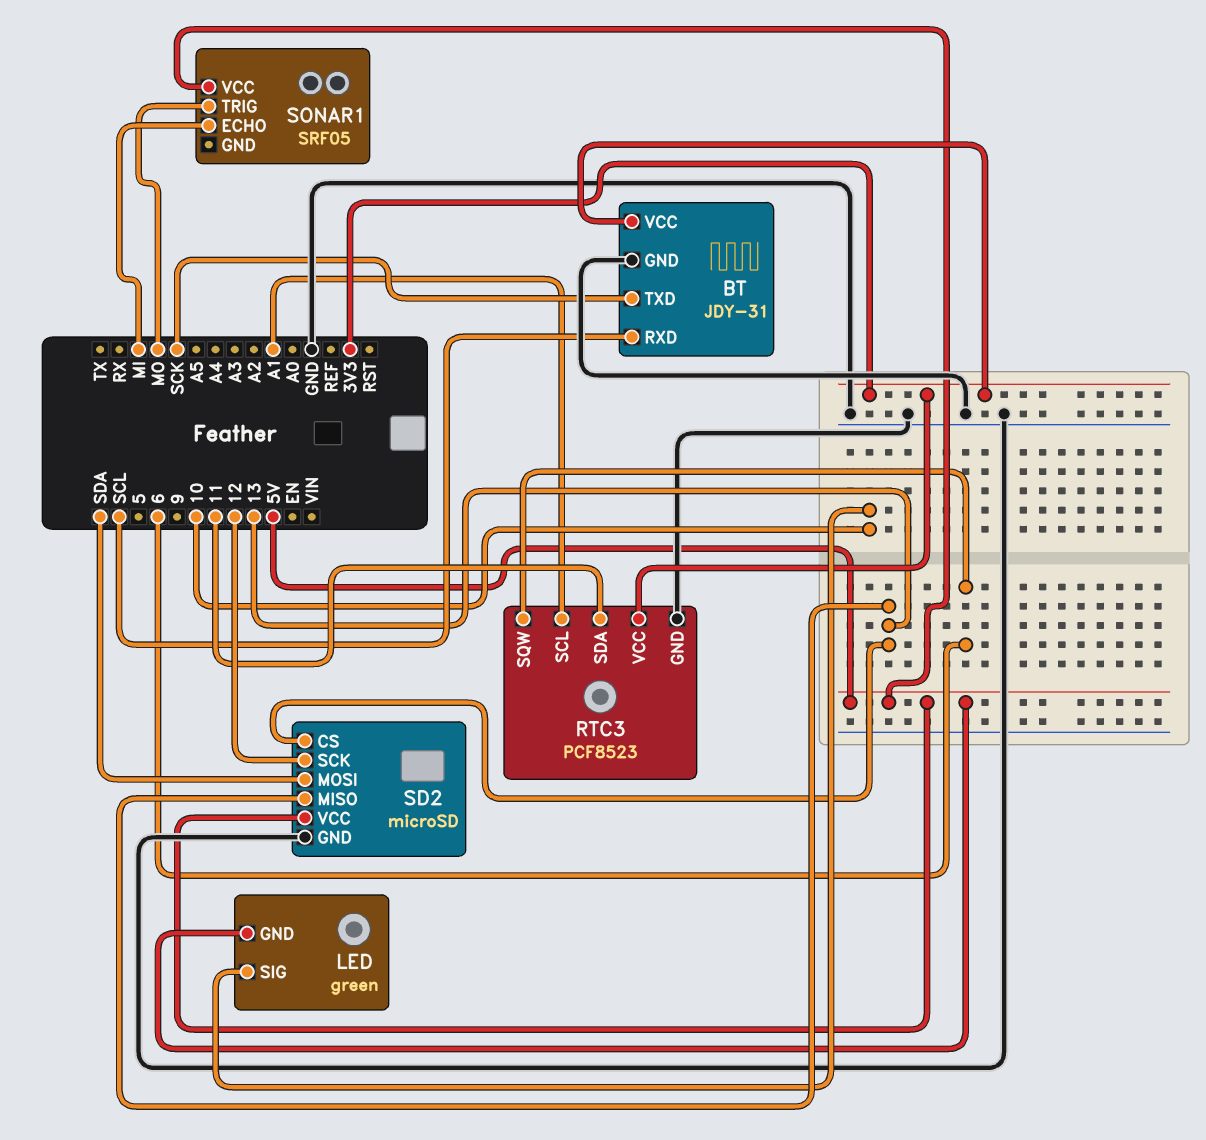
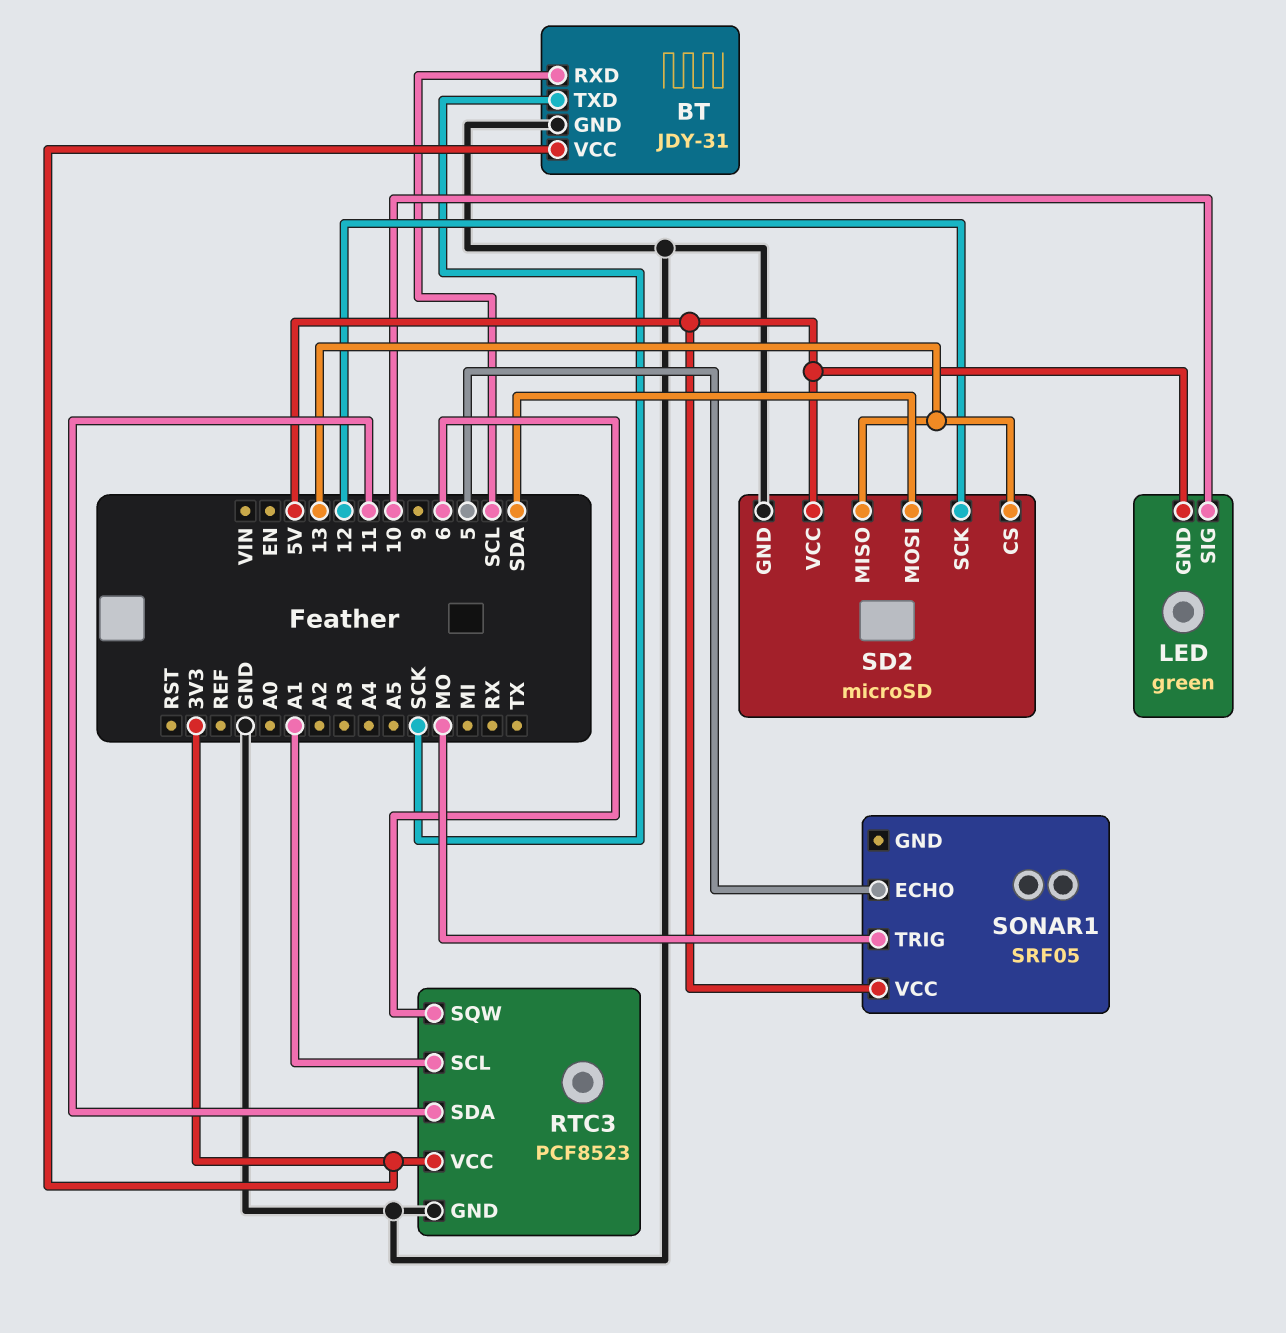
SONAR1 pin ECHO: MI -> 5

